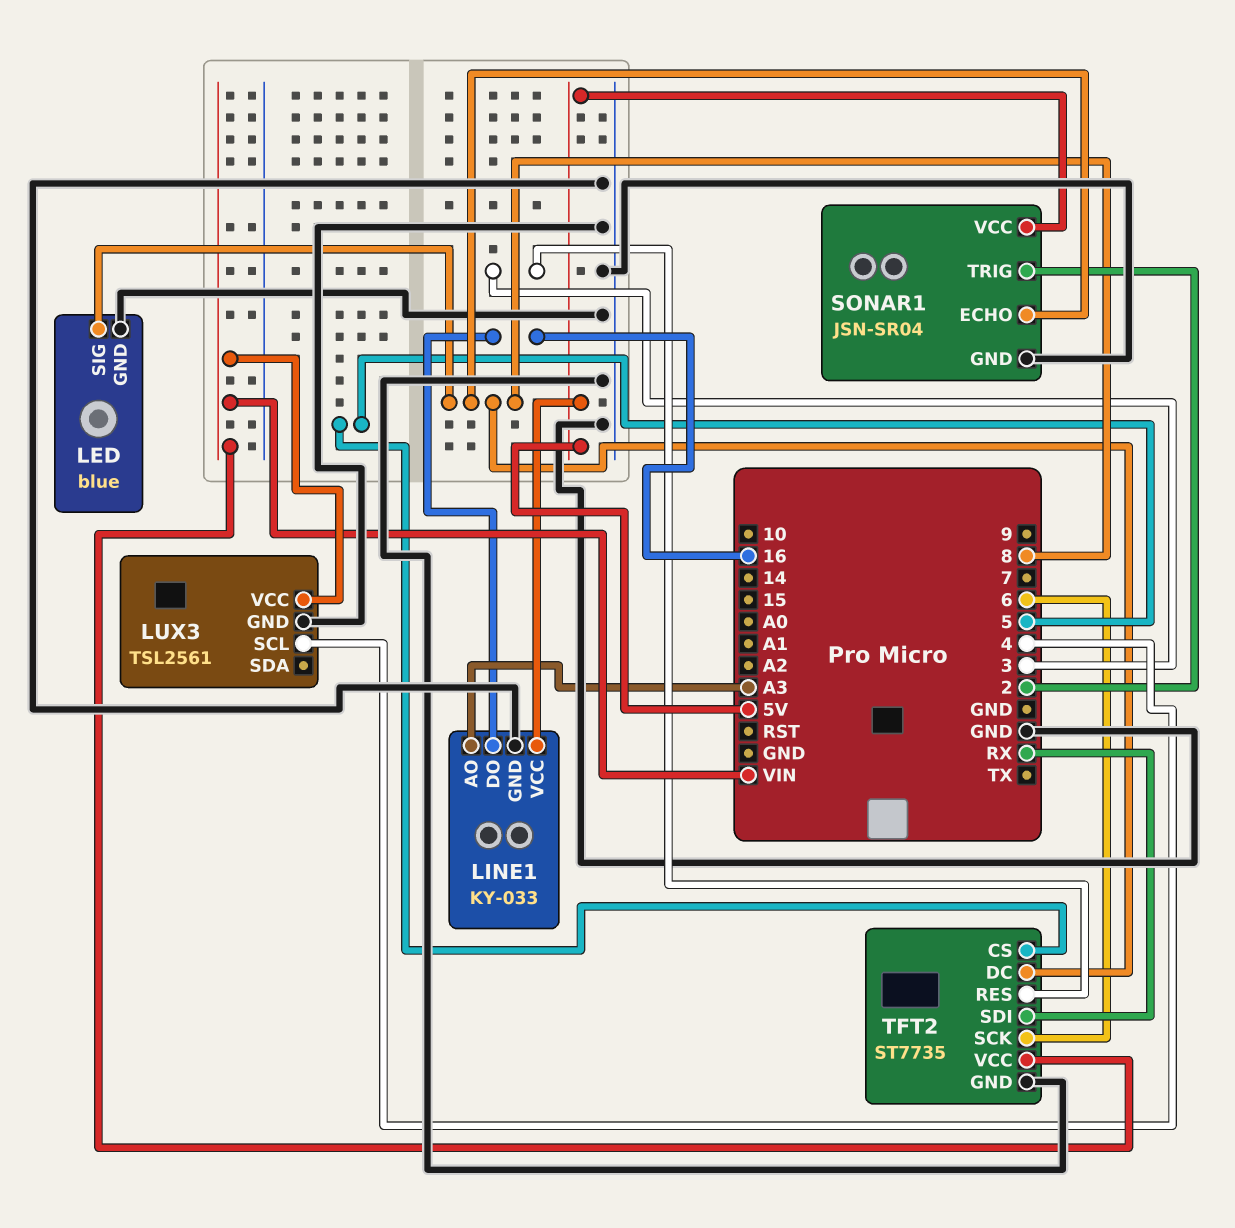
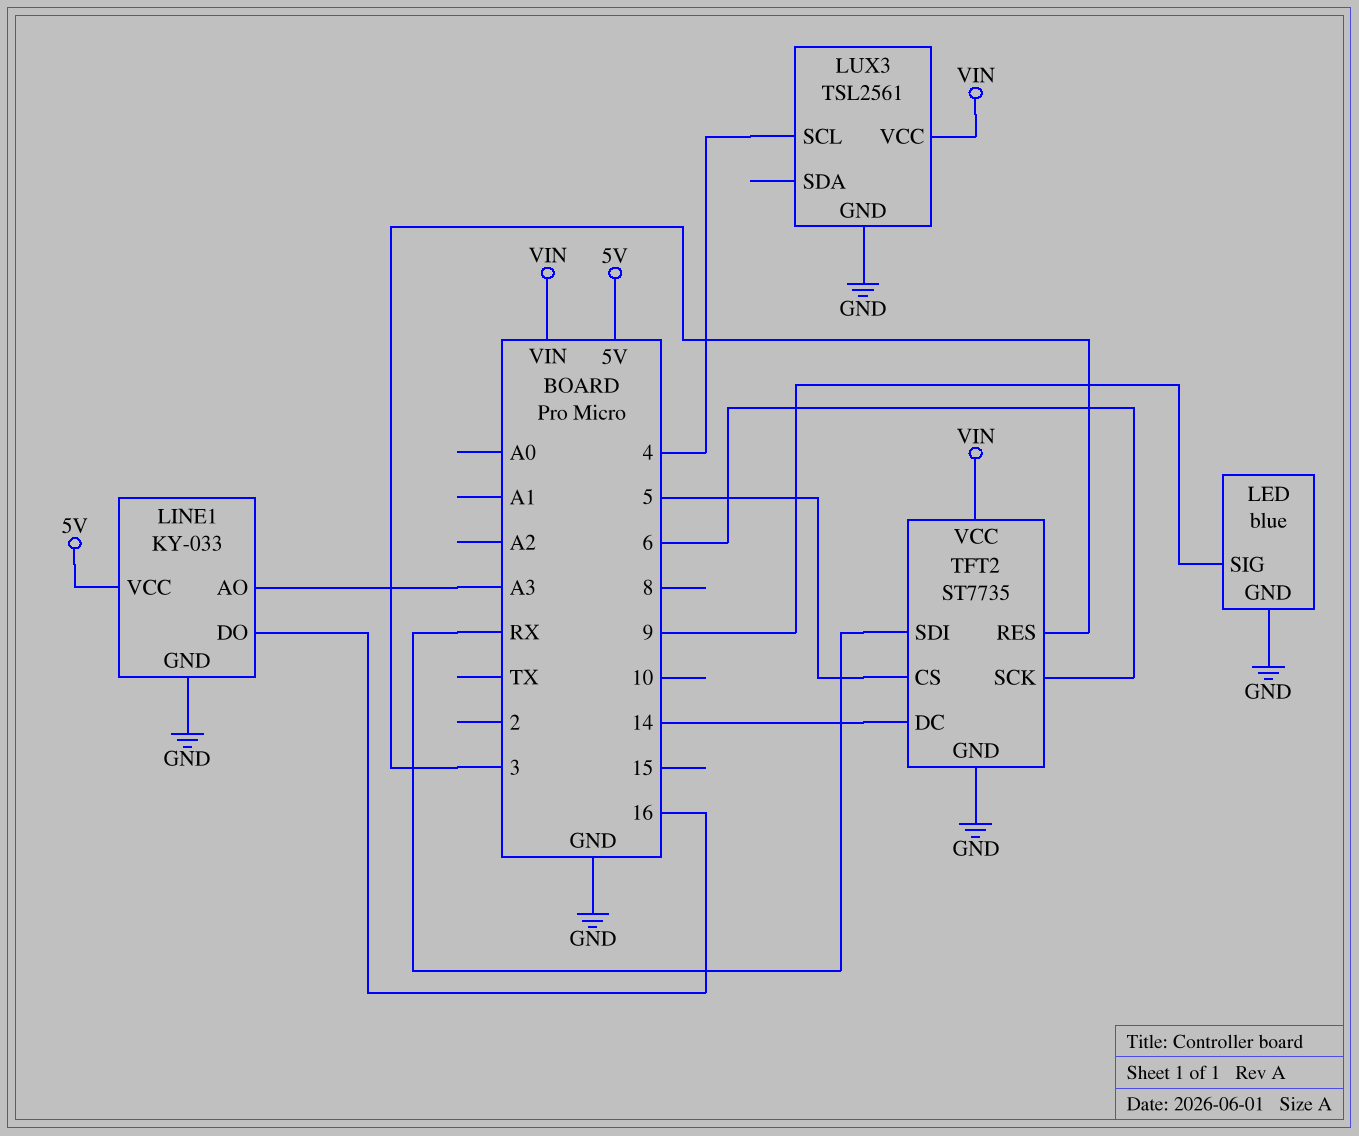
LED pin SIG: 8 -> 9
SONAR1: JSN-SR04 -> none
SONAR1 pin ECHO: 8 -> none
SONAR1 pin GND: GND -> none
SONAR1 pin TRIG: 2 -> none
SONAR1 pin VCC: 5V -> none
TFT2 pin DC: 8 -> 14

